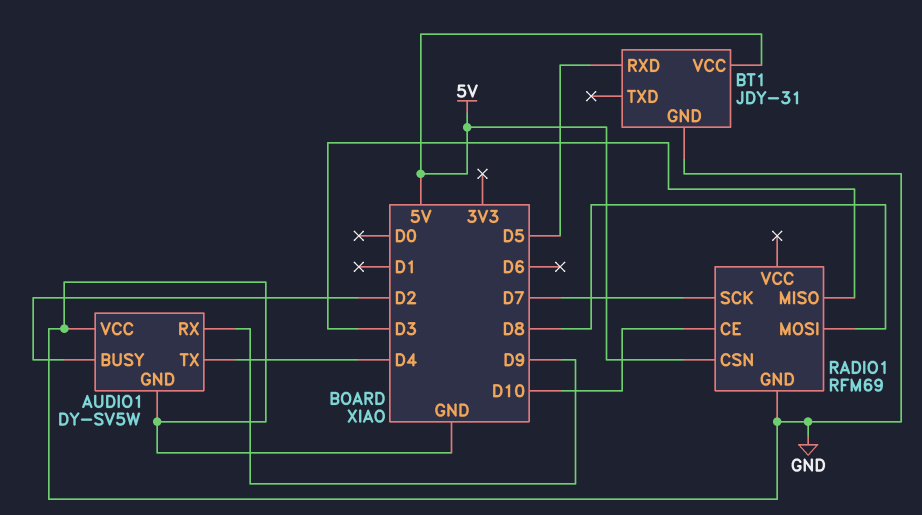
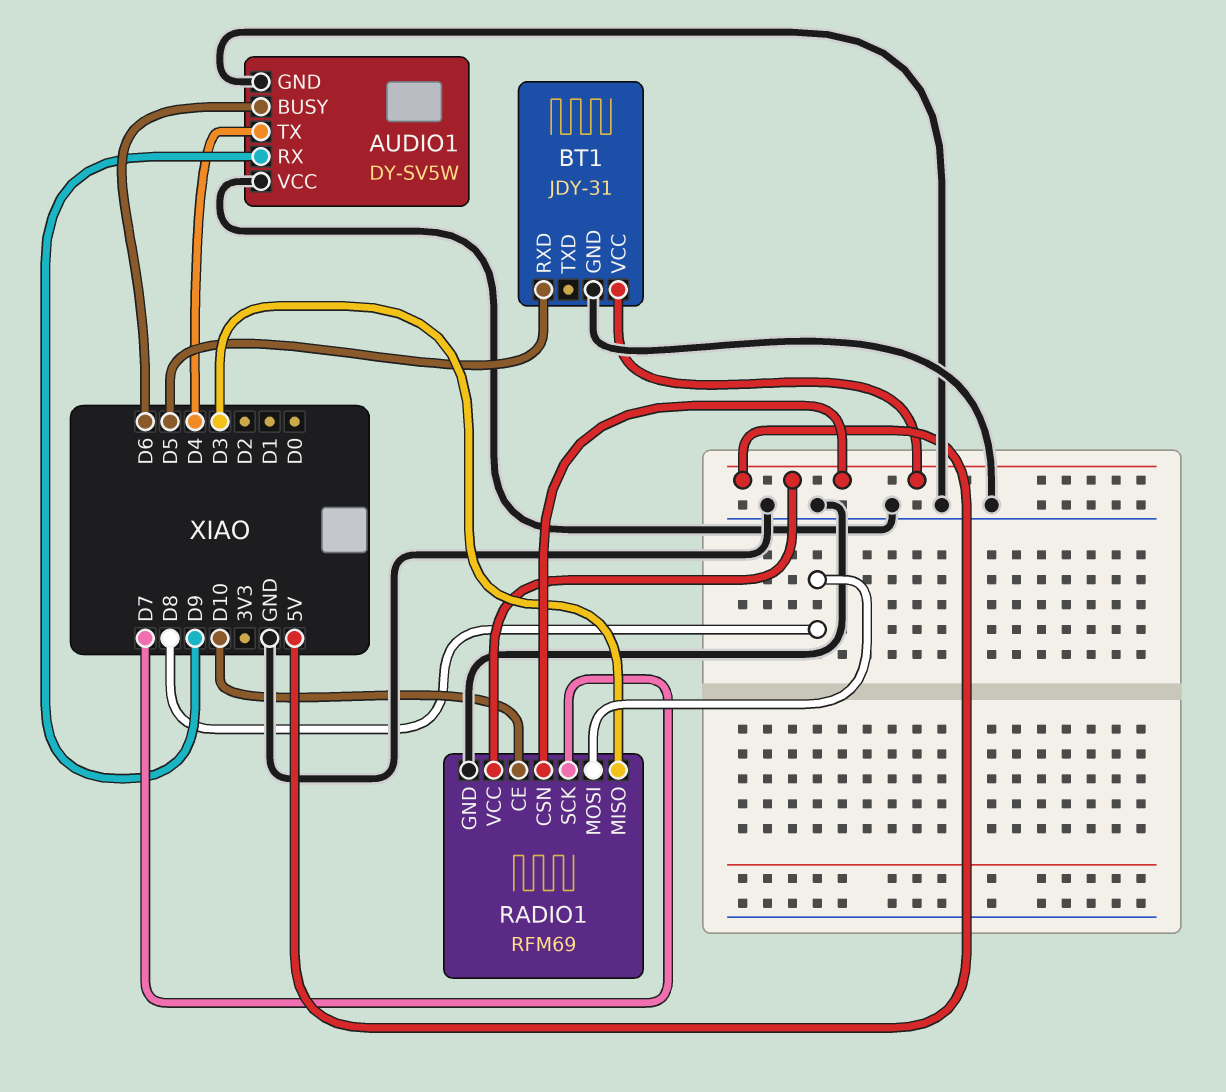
AUDIO1 pin BUSY: D2 -> D6
RADIO1 pin VCC: none -> 5V

